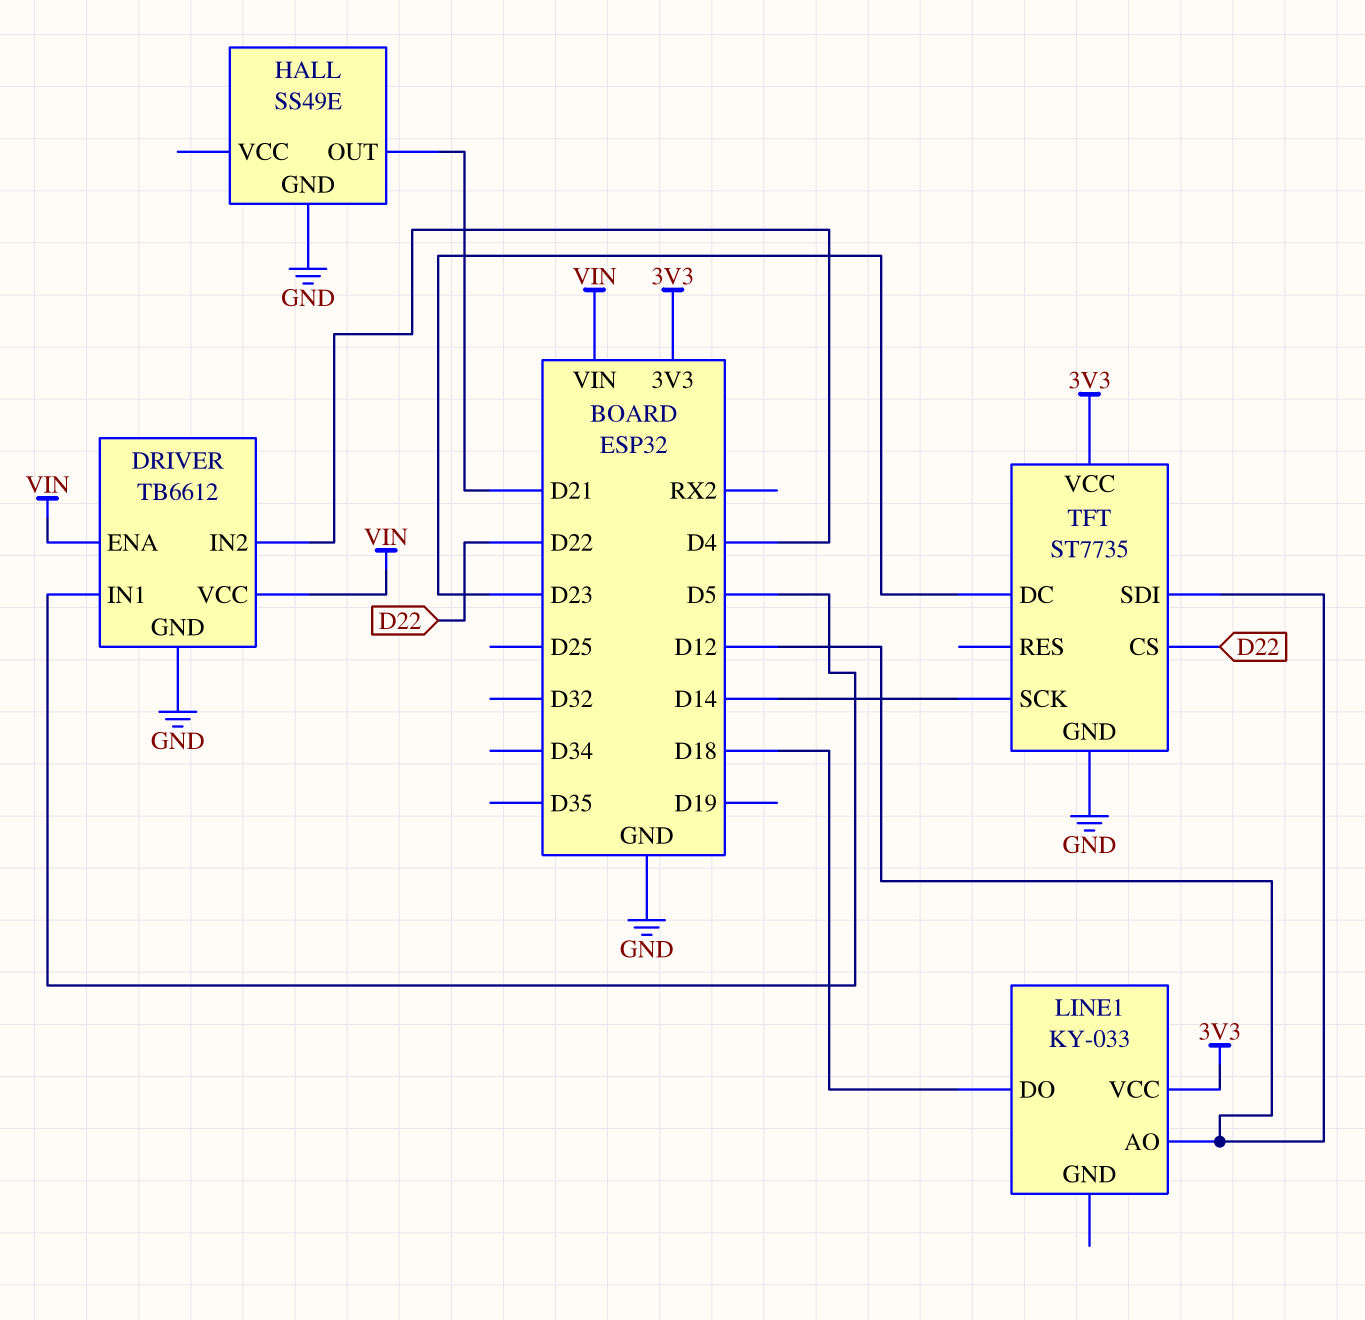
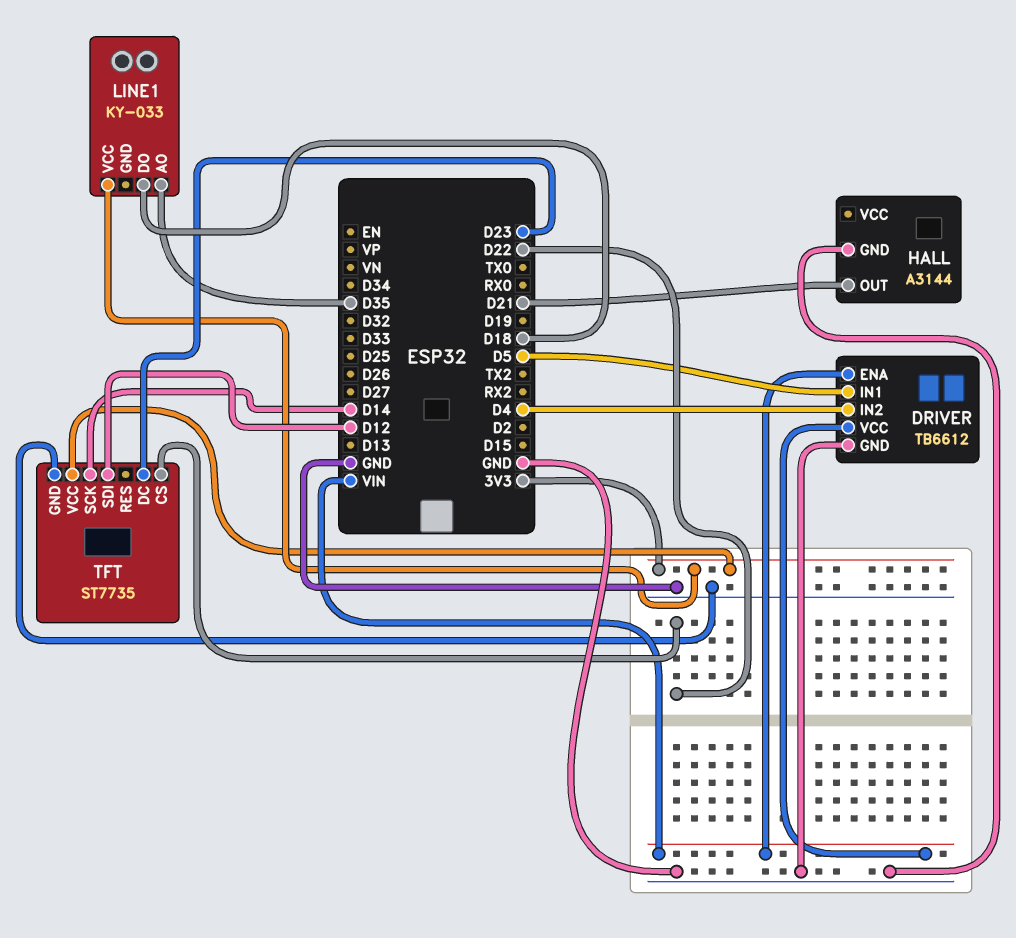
HALL: SS49E -> A3144
LINE1 pin AO: D12 -> D35

